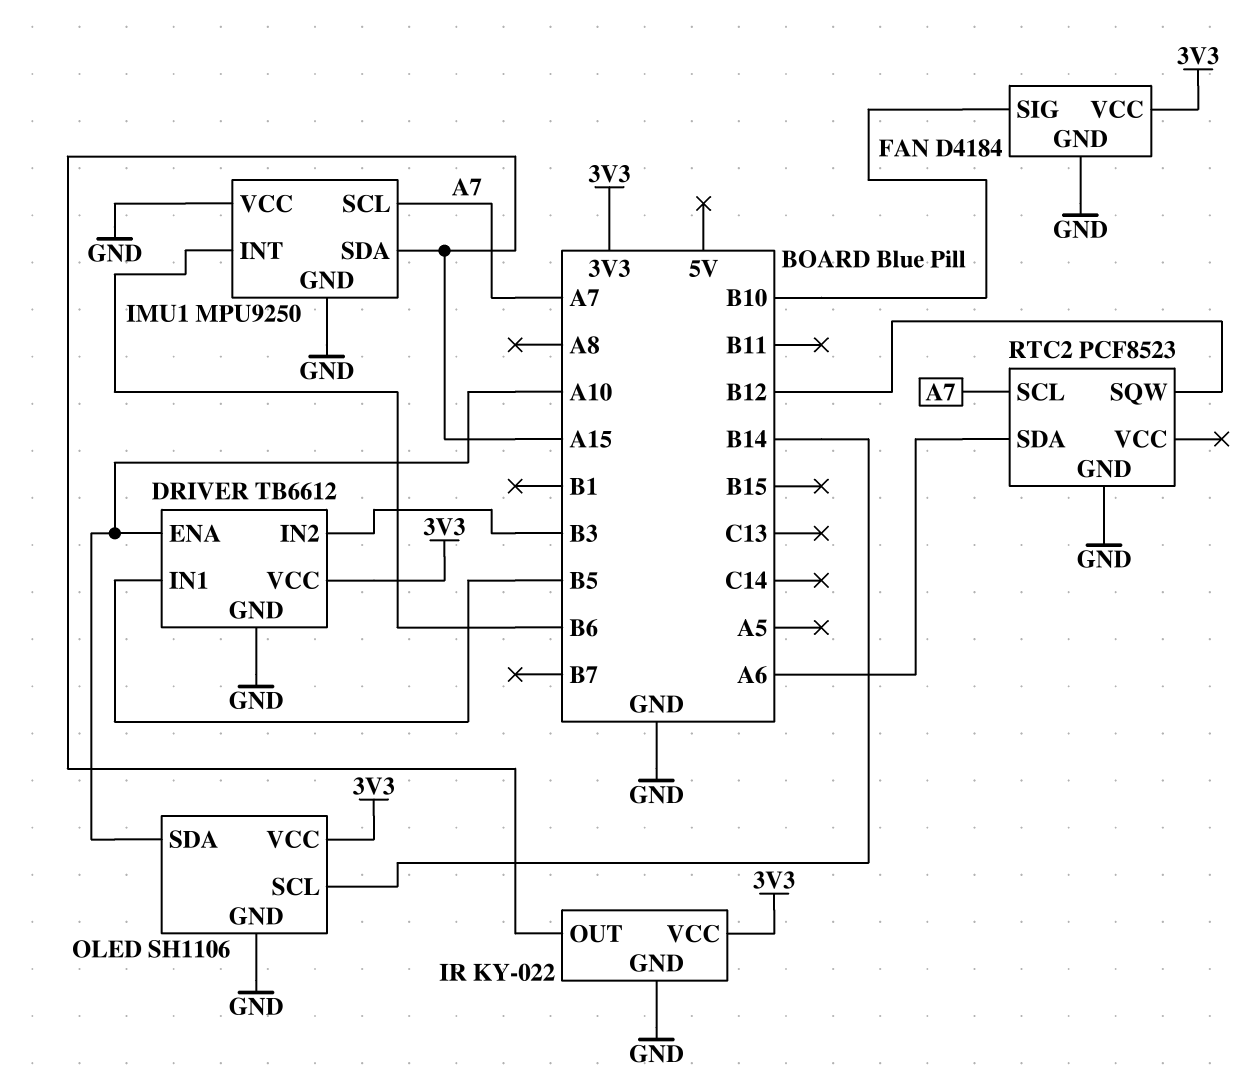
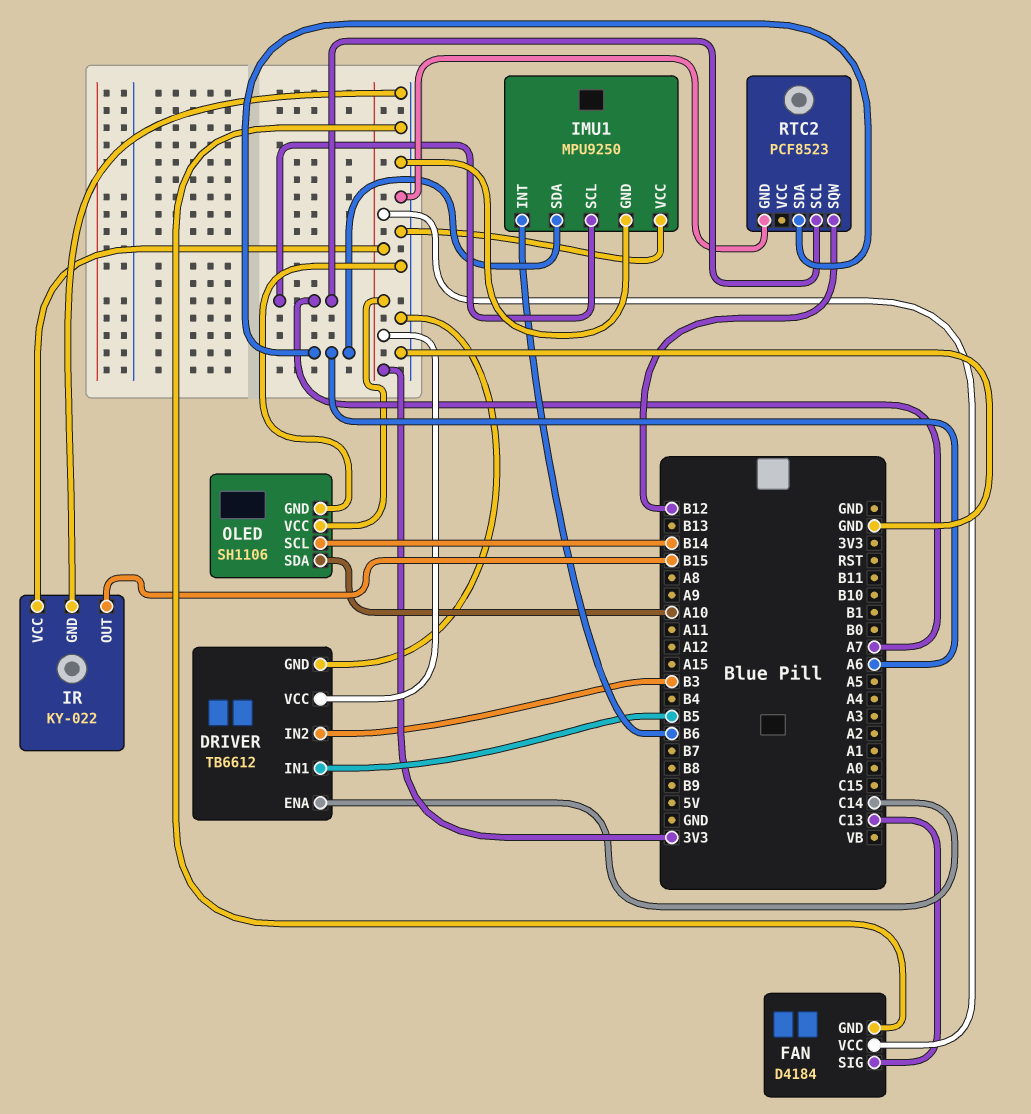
DRIVER pin ENA: A10 -> C14
FAN pin SIG: B10 -> C13
IMU1 pin SDA: A15 -> A6
IR pin OUT: A15 -> B15

